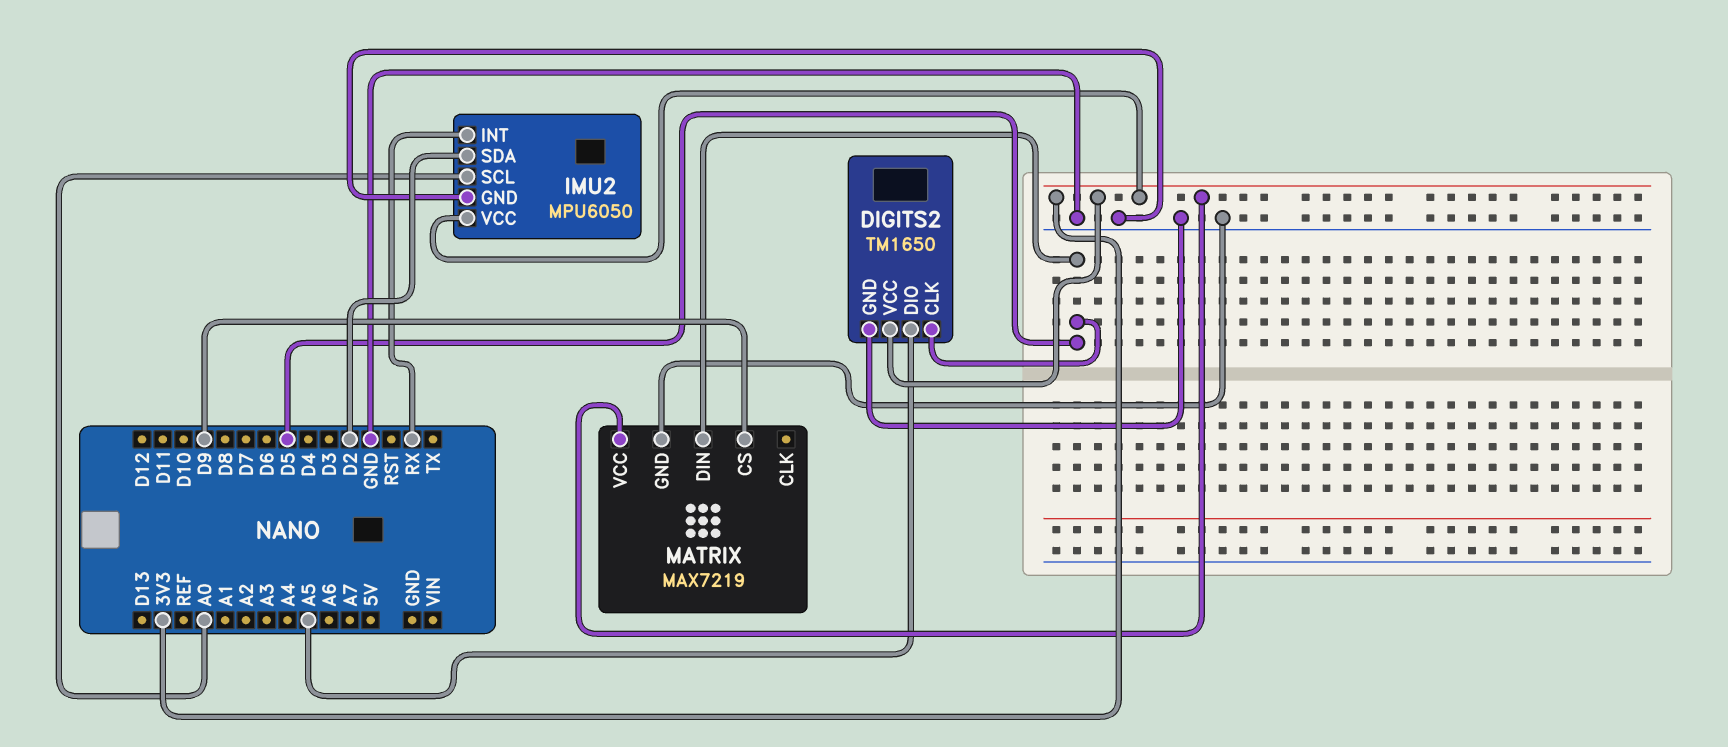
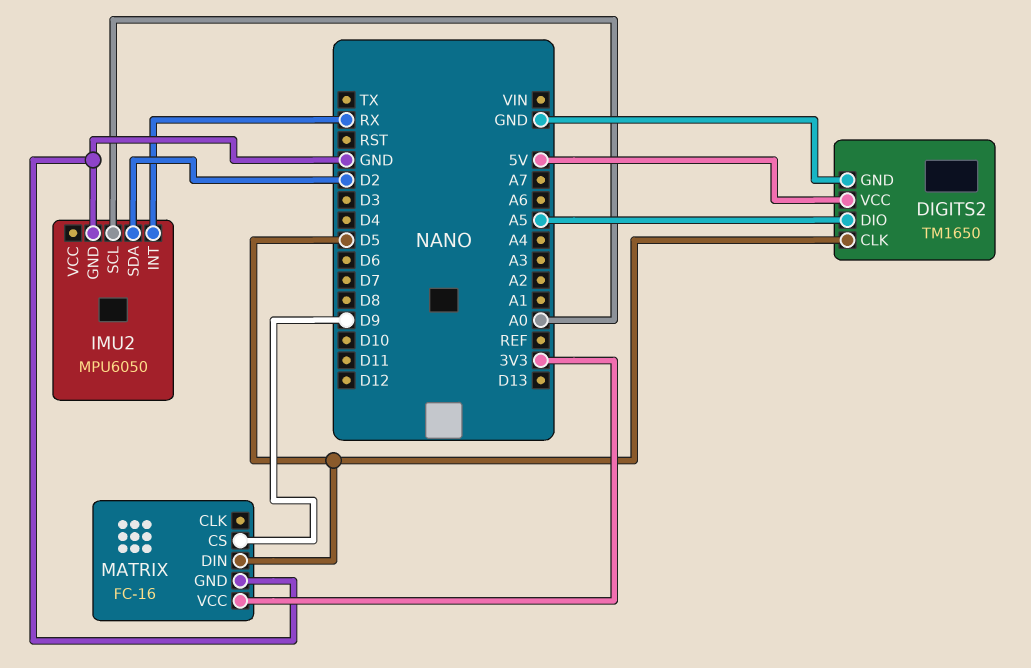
DIGITS2 pin VCC: 3V3 -> 5V
IMU2 pin VCC: 3V3 -> none
MATRIX: MAX7219 -> FC-16

